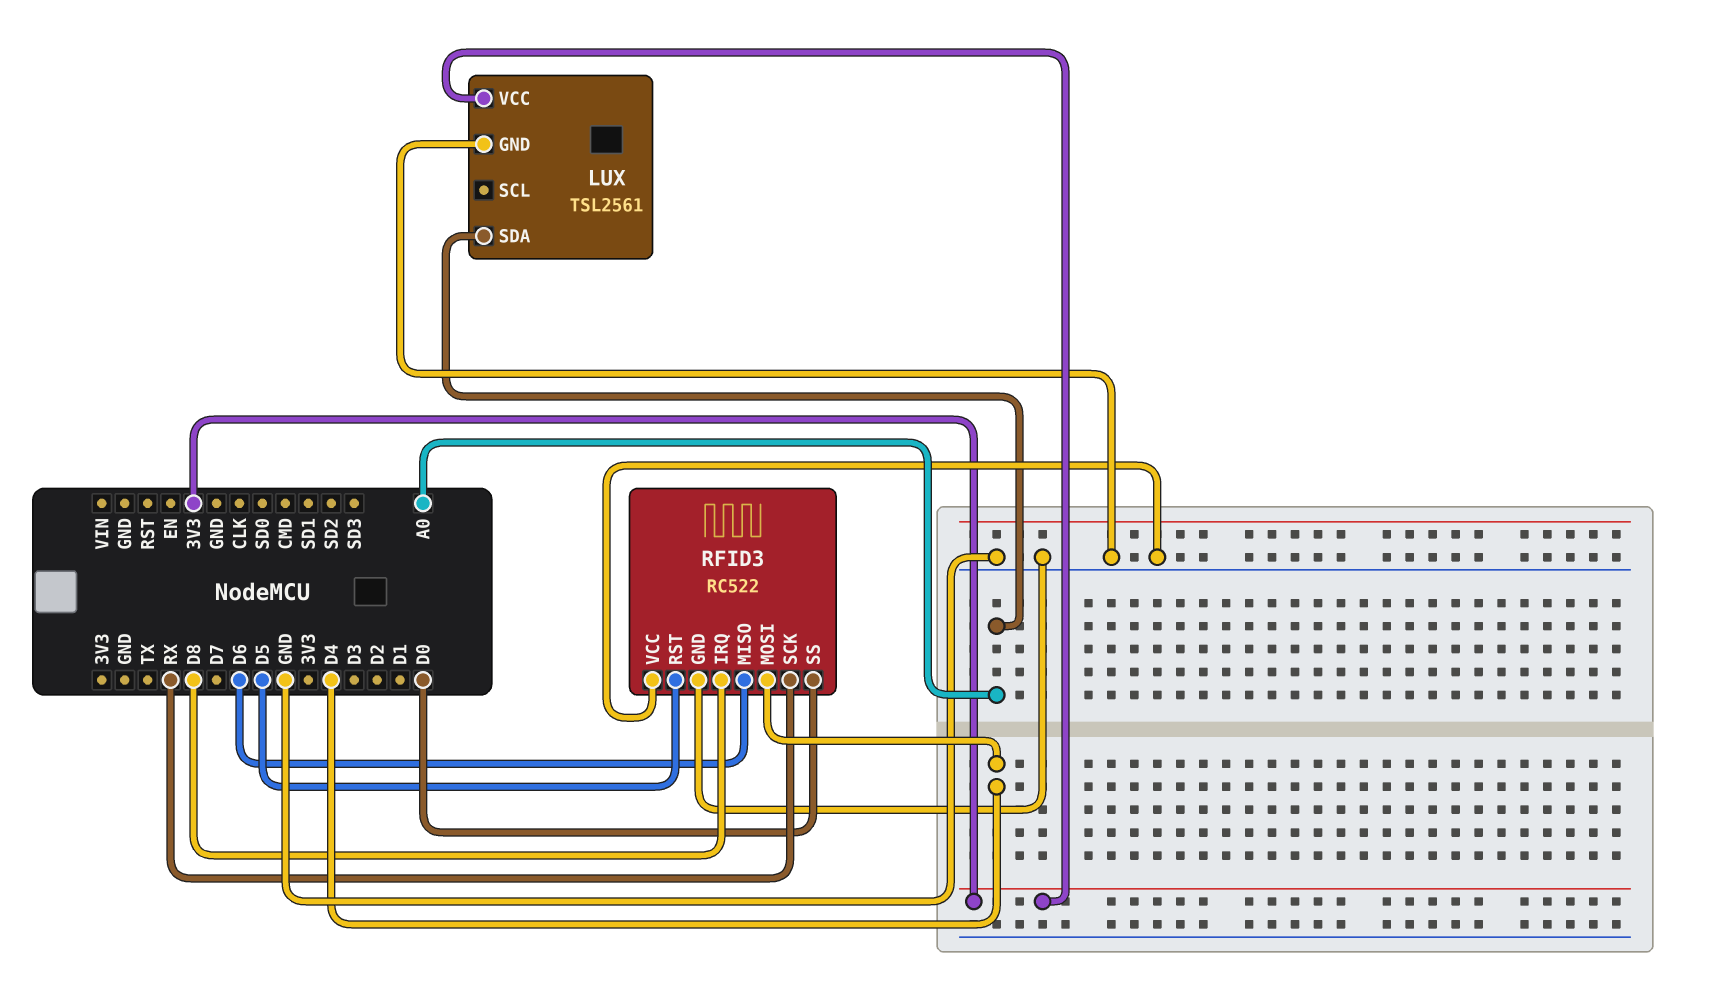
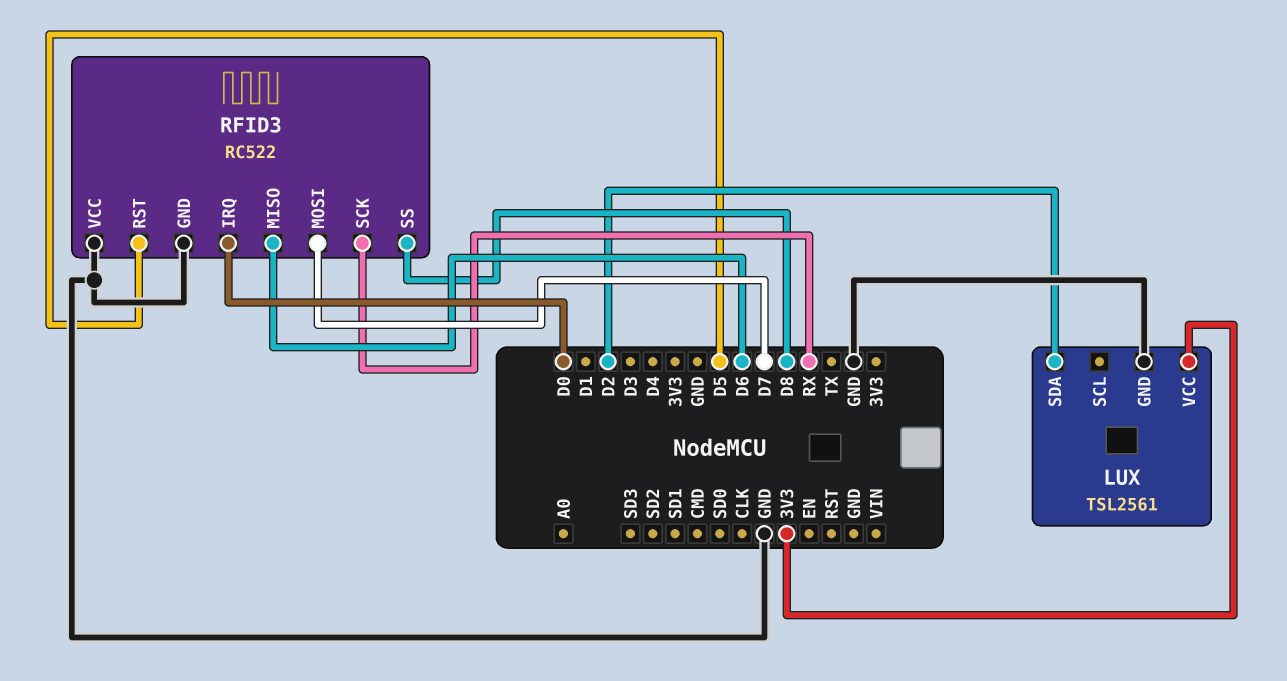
LUX pin SDA: A0 -> D2
RFID3 pin IRQ: D8 -> D0
RFID3 pin MOSI: D4 -> D7
RFID3 pin SS: D0 -> D8

